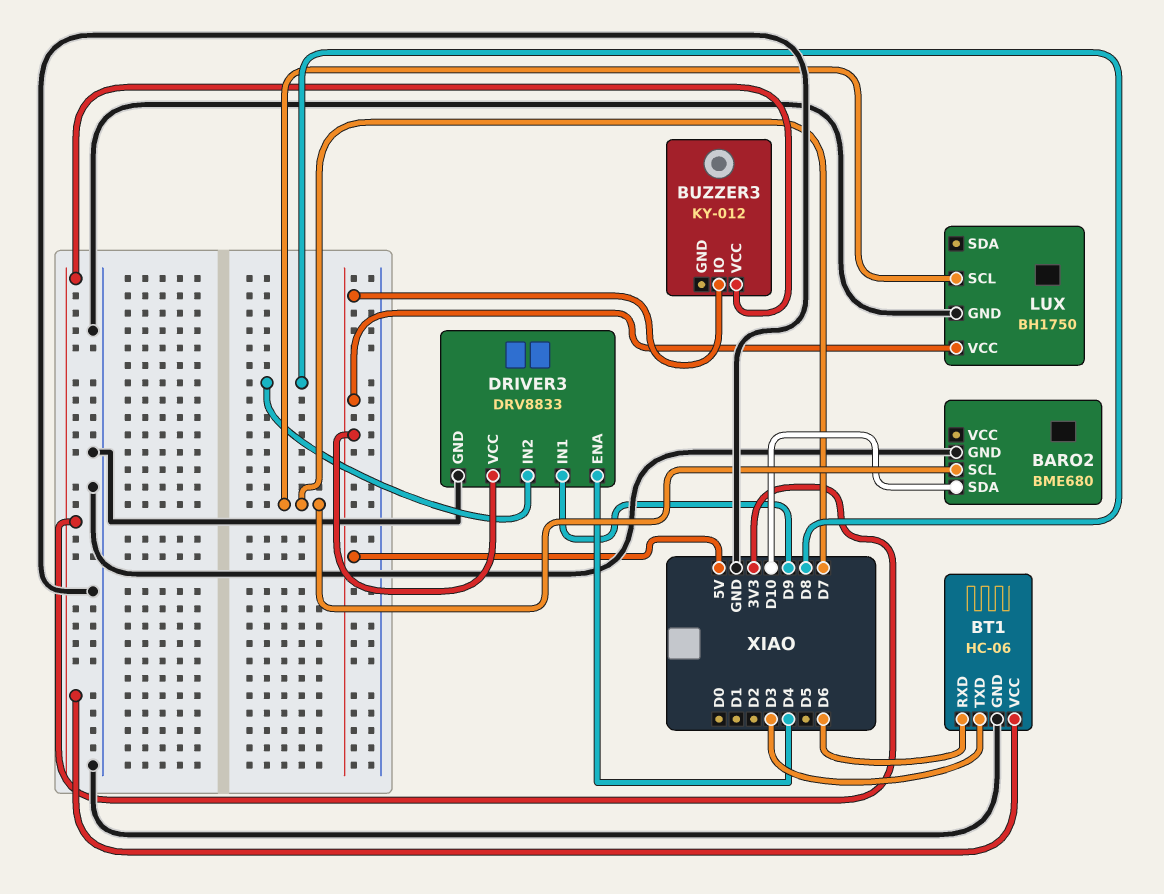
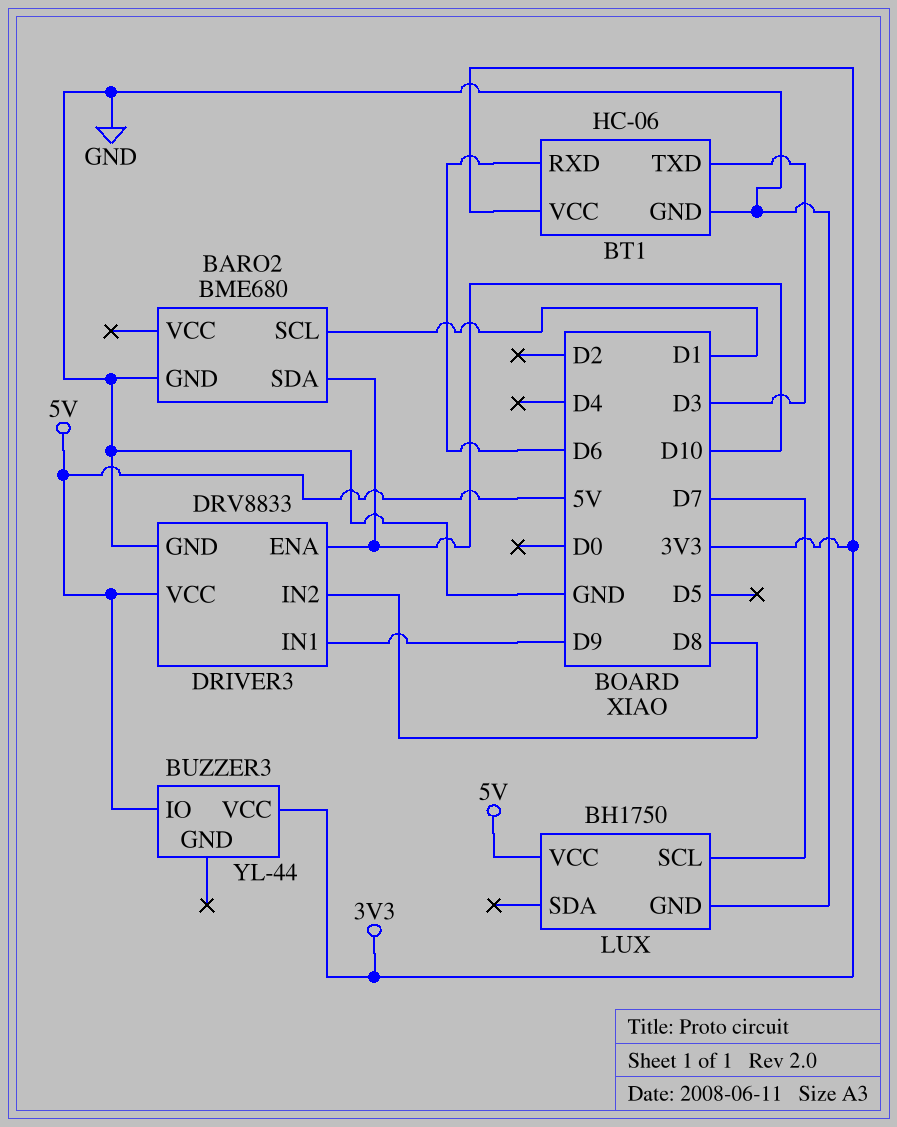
BARO2 pin SCL: D7 -> D1
BUZZER3: KY-012 -> YL-44
DRIVER3 pin ENA: D4 -> D10

